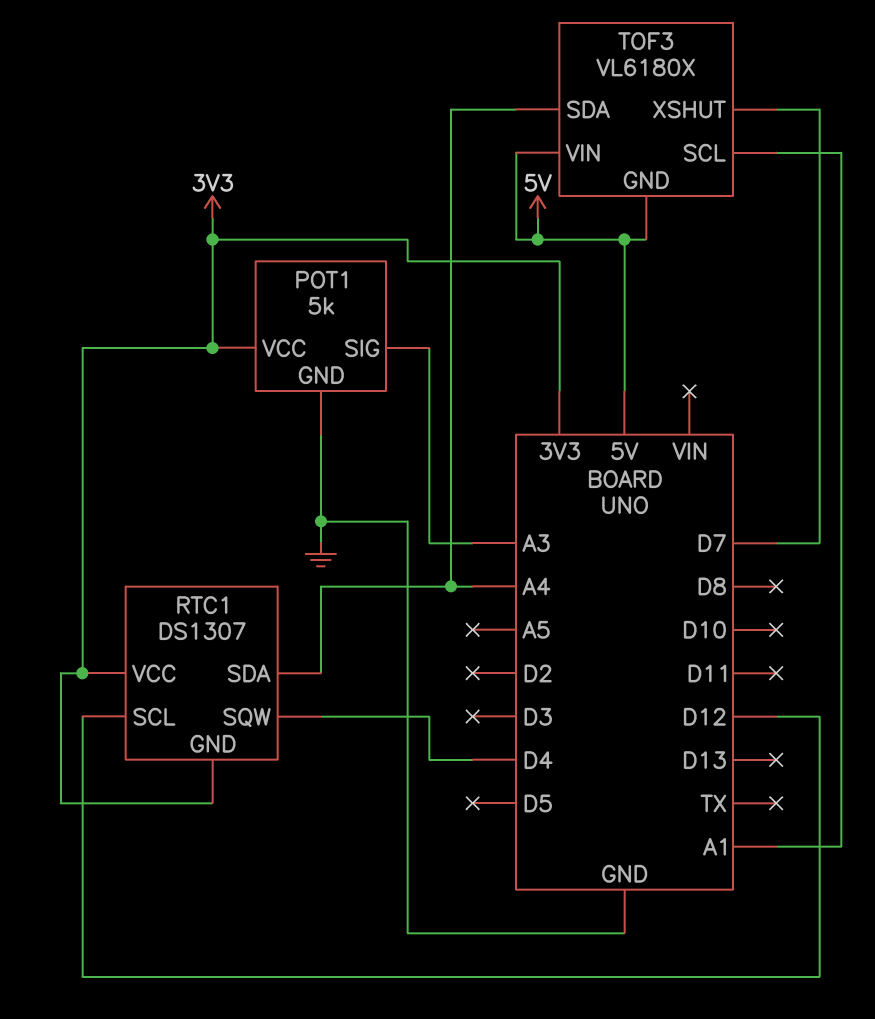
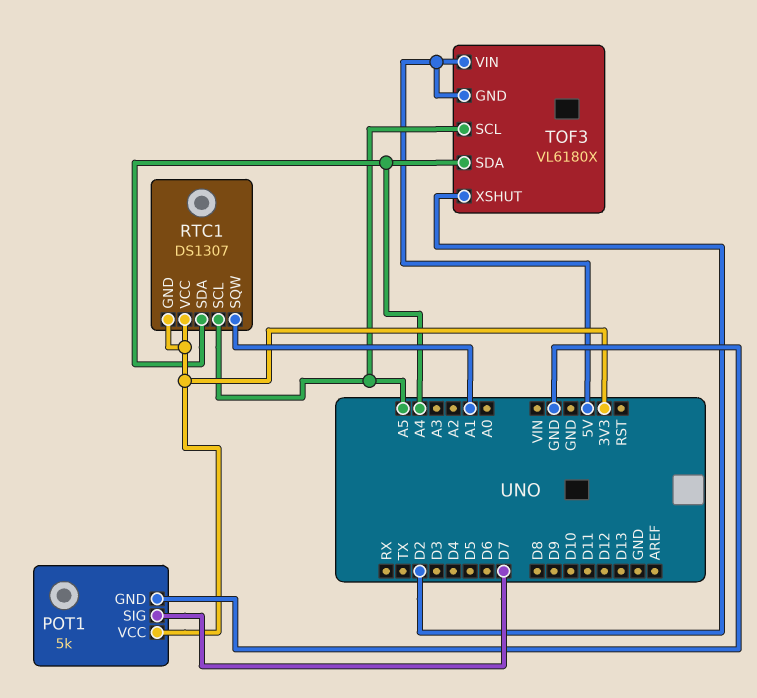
POT1 pin SIG: A3 -> D7
RTC1 pin SCL: D12 -> A5
RTC1 pin SQW: D4 -> A1
TOF3 pin SCL: A1 -> A5
TOF3 pin XSHUT: D7 -> D2

